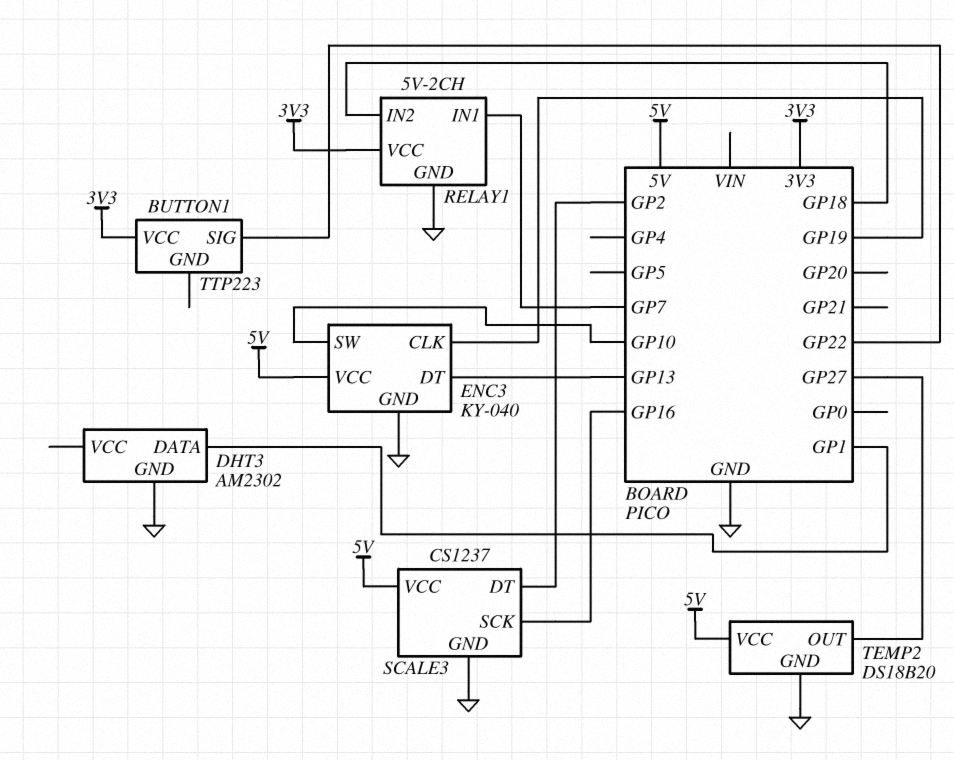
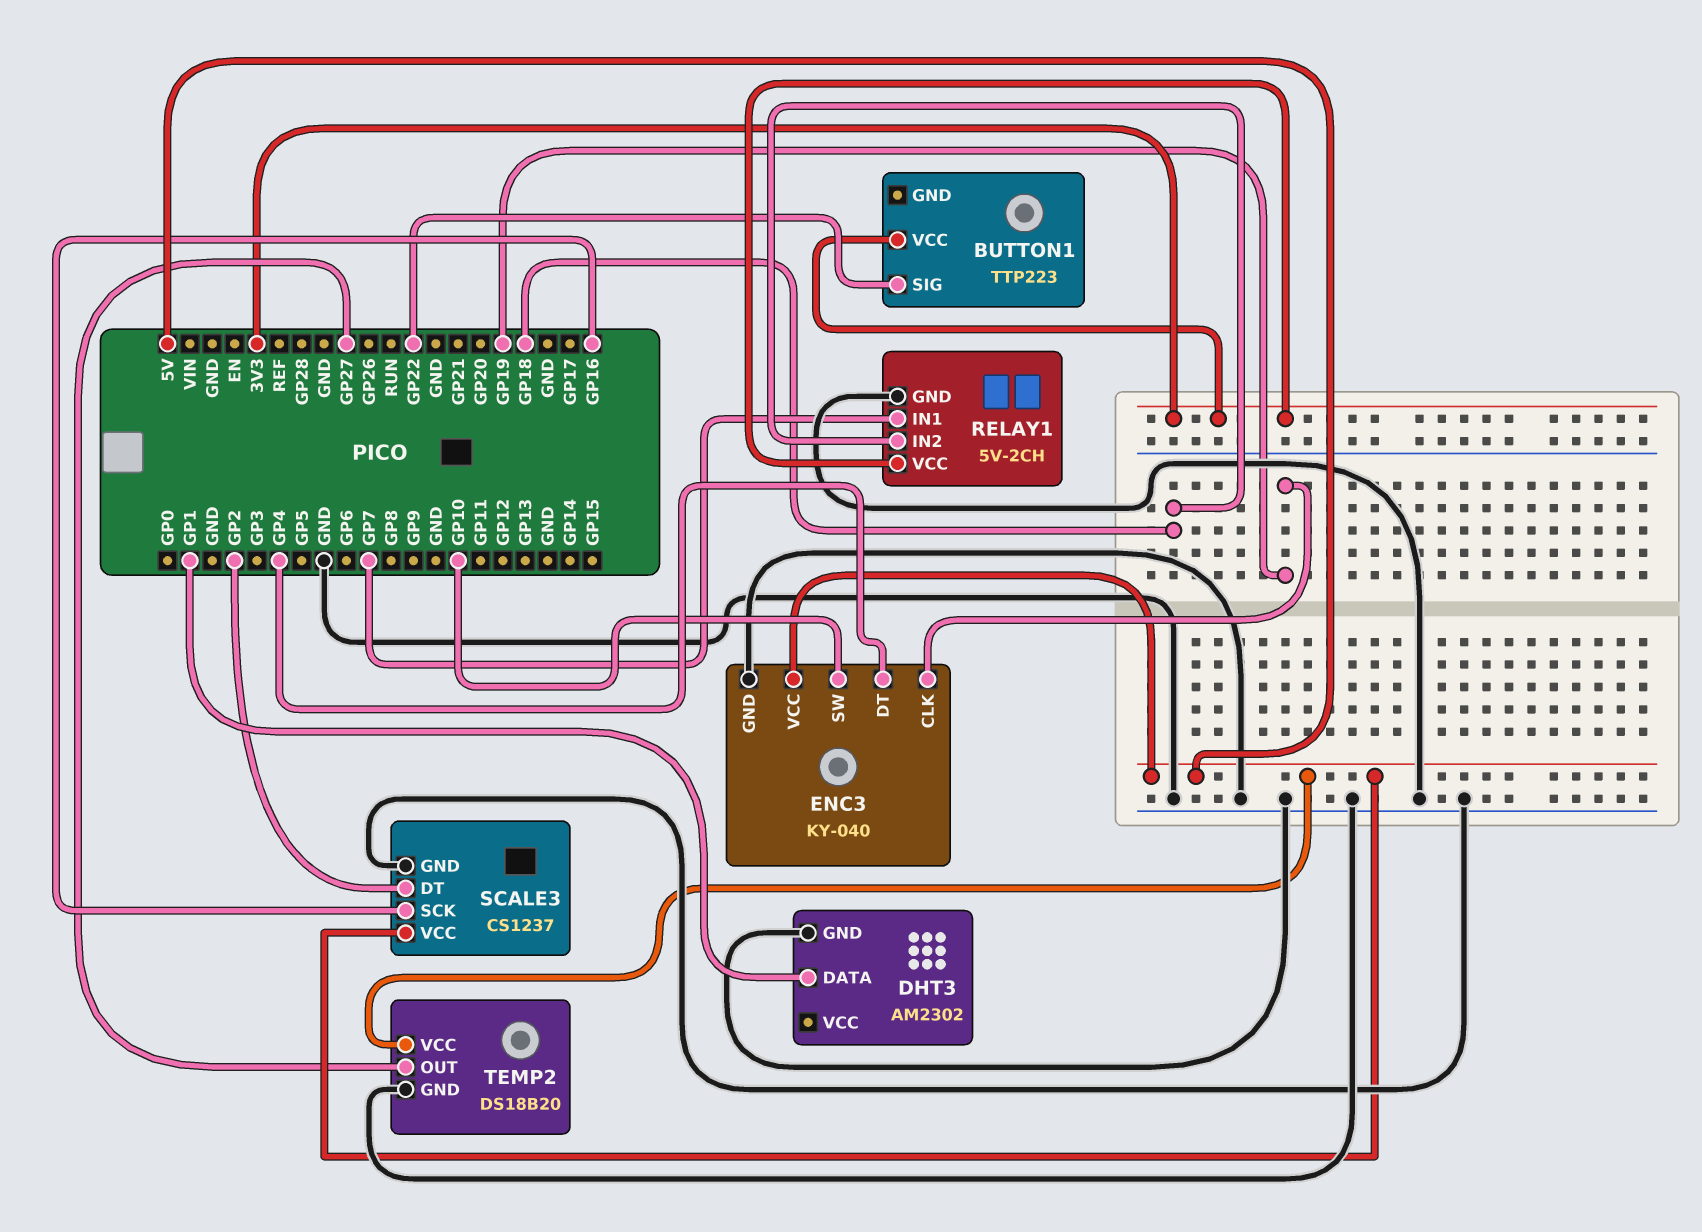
ENC3 pin DT: GP13 -> GP4

